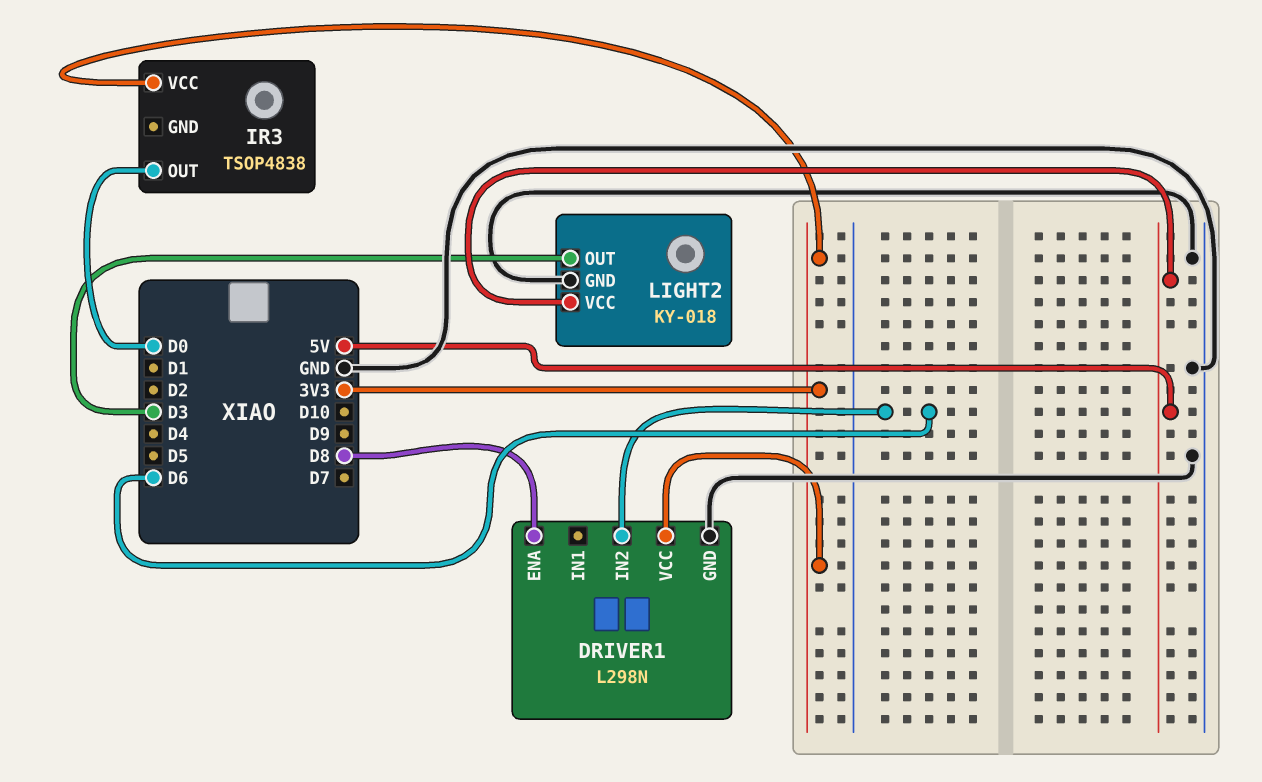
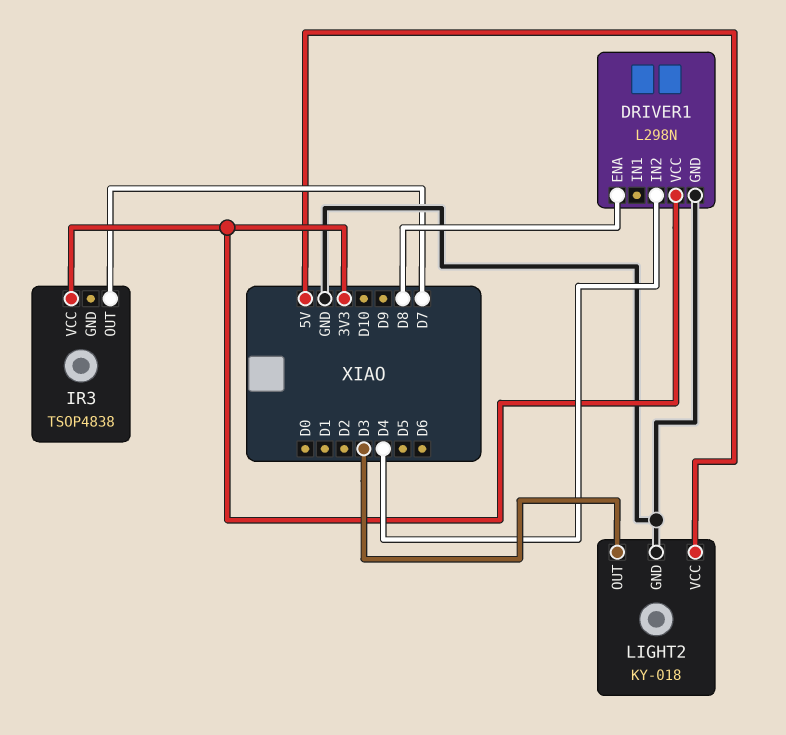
DRIVER1 pin IN2: D6 -> D4
IR3 pin OUT: D0 -> D7

